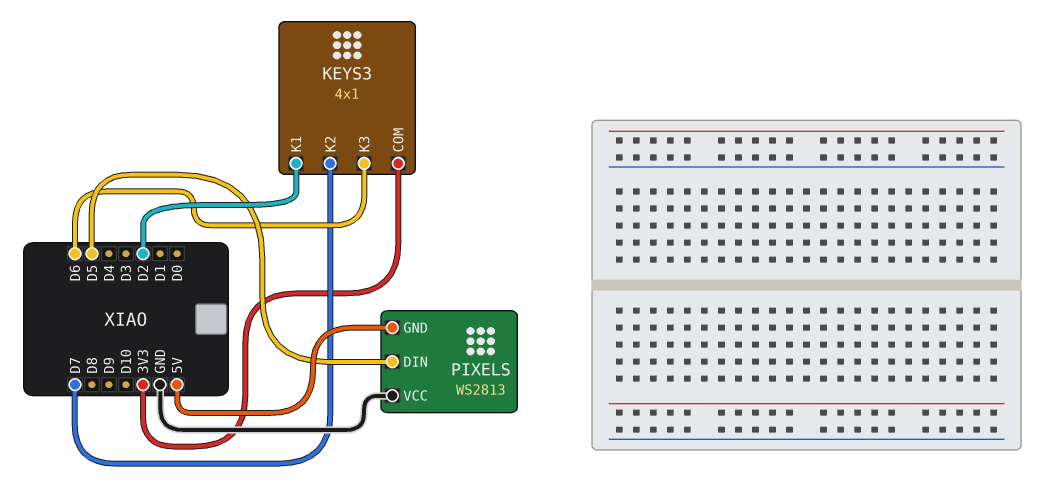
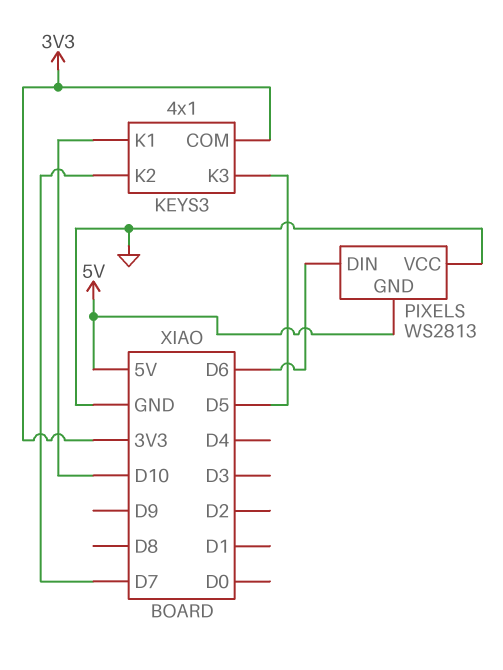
KEYS3 pin K1: D2 -> D10
KEYS3 pin K3: D6 -> D5
PIXELS pin DIN: D5 -> D6

